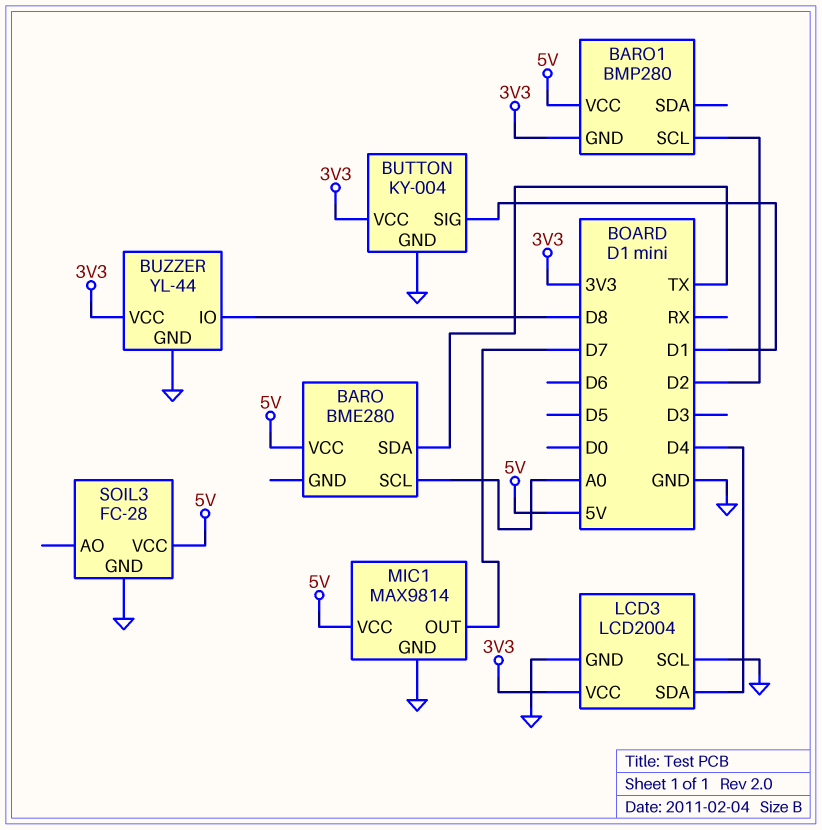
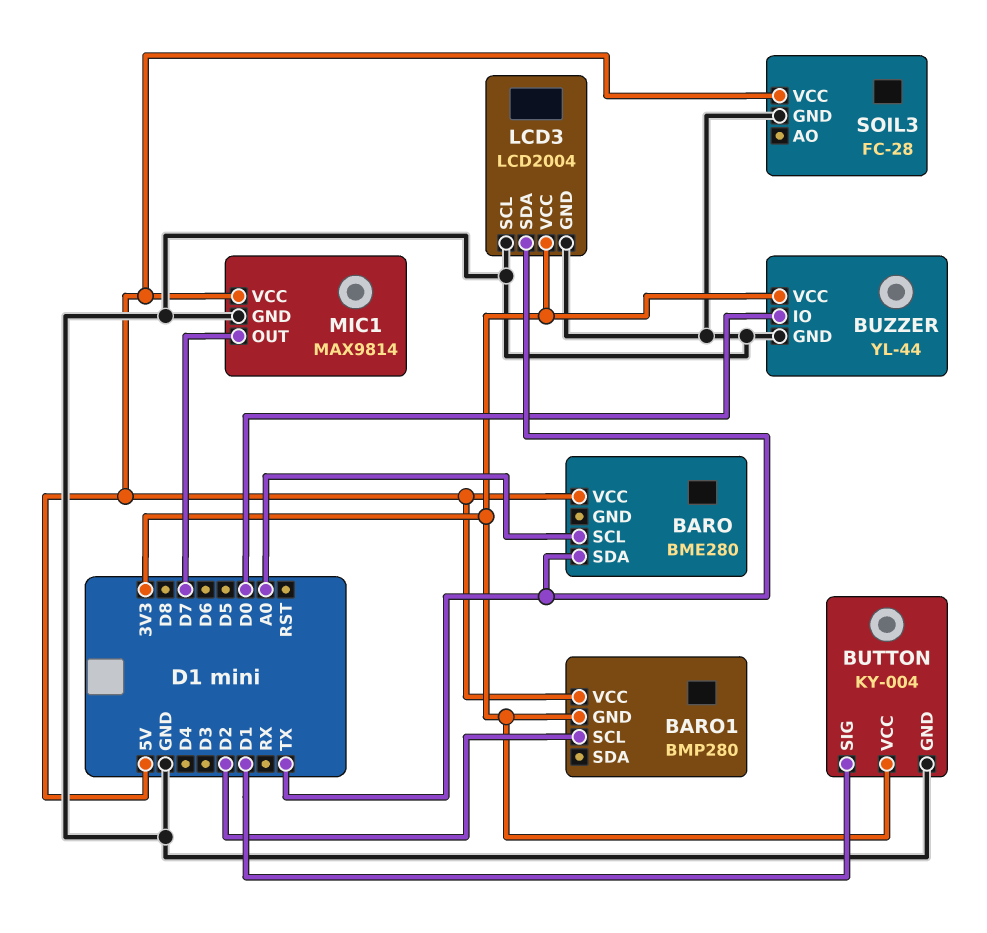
BUZZER pin IO: D8 -> D0
LCD3 pin SDA: D4 -> TX

